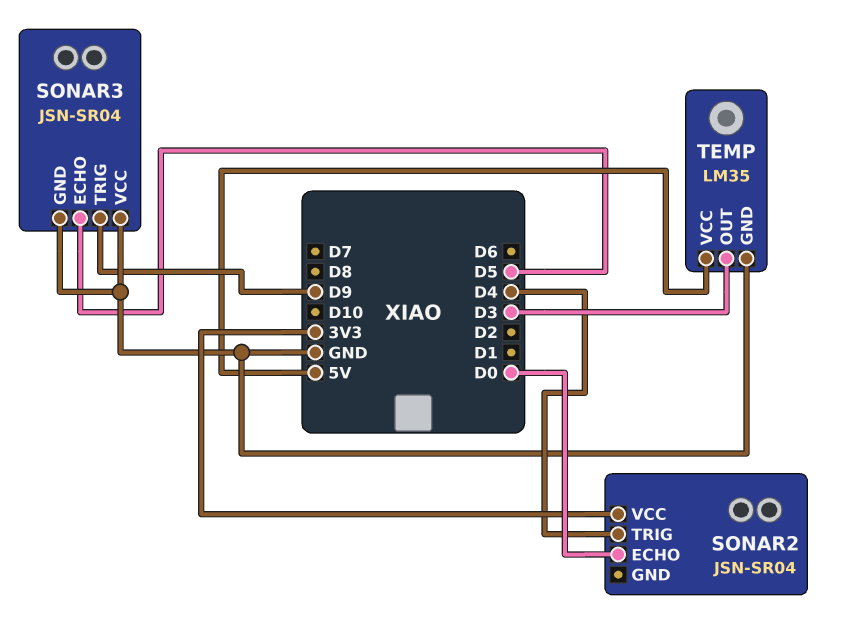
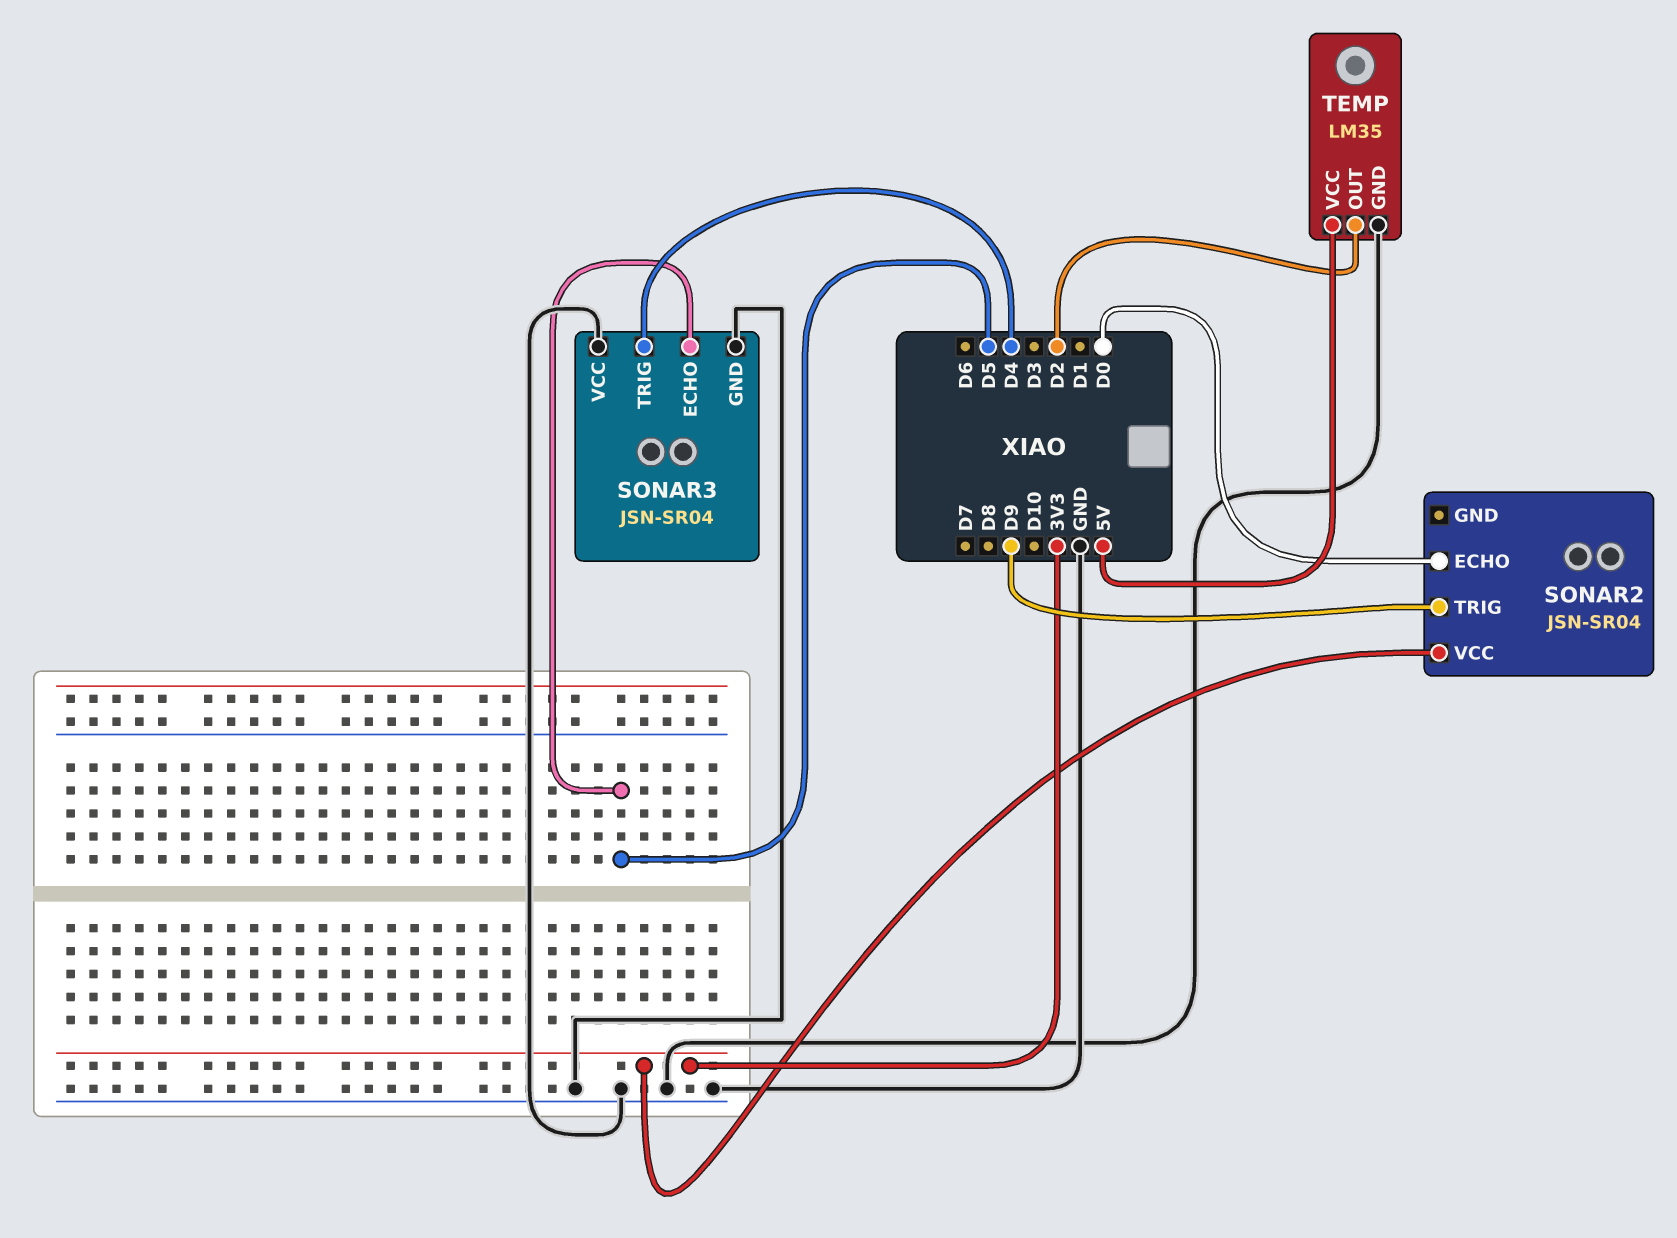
SONAR2 pin TRIG: D4 -> D9
SONAR3 pin TRIG: D9 -> D4
TEMP pin OUT: D3 -> D2

